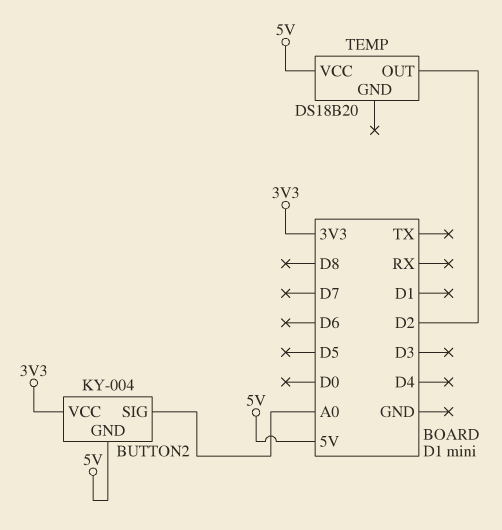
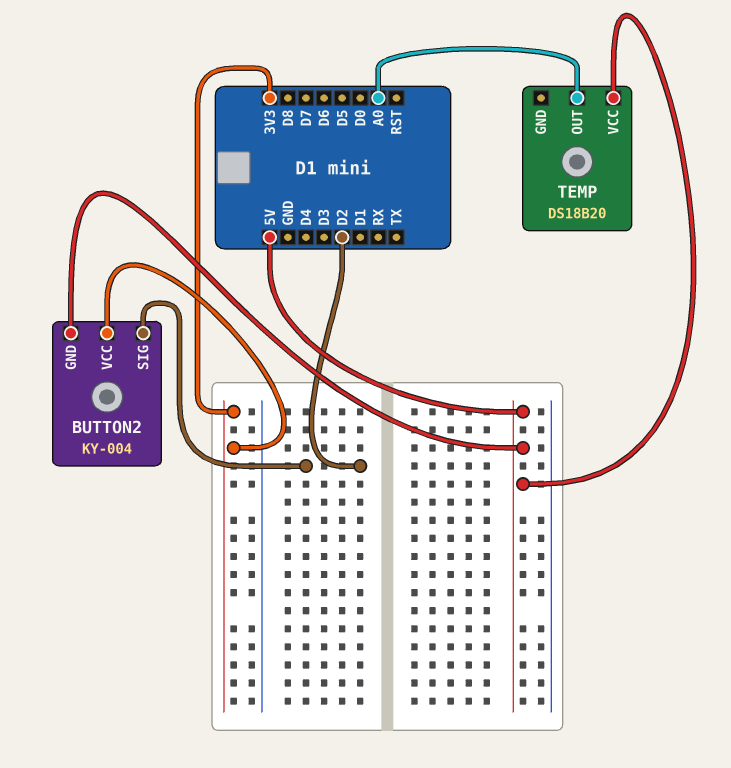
BUTTON2 pin SIG: A0 -> D2
TEMP pin OUT: D2 -> A0

